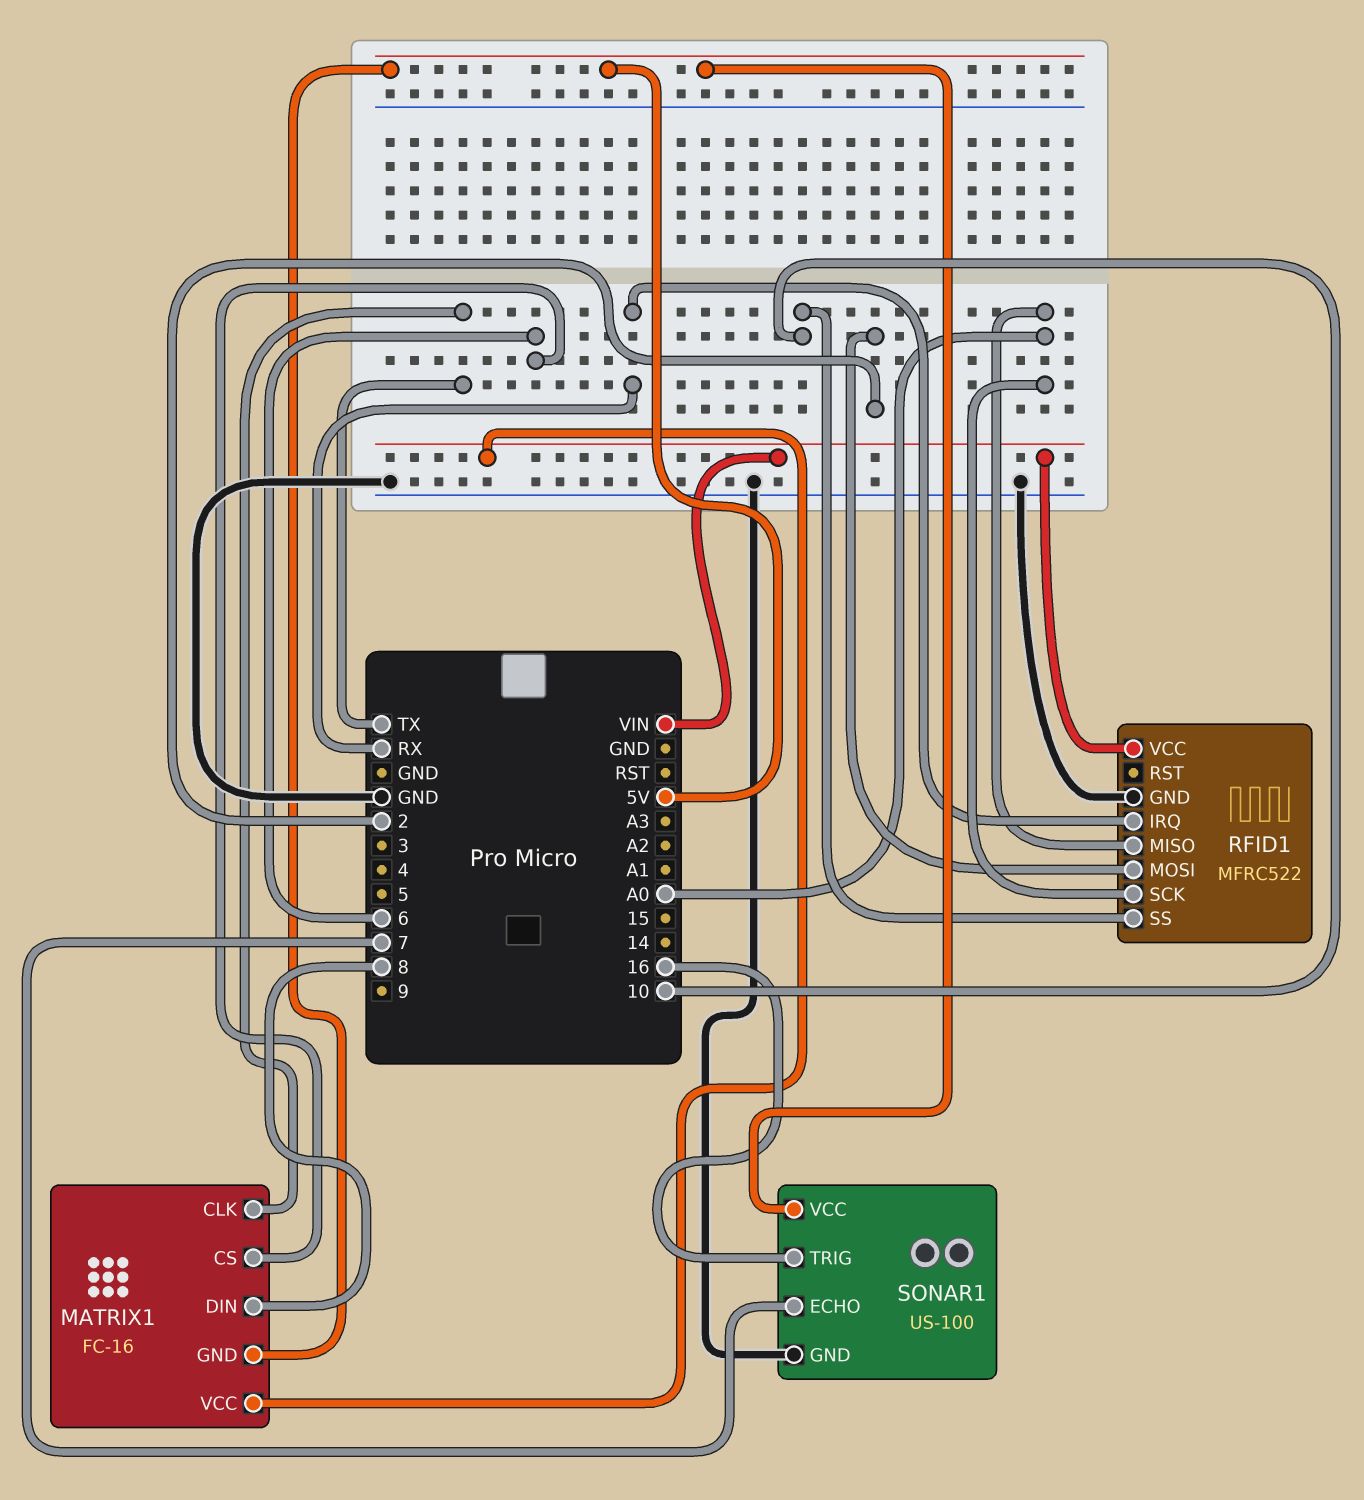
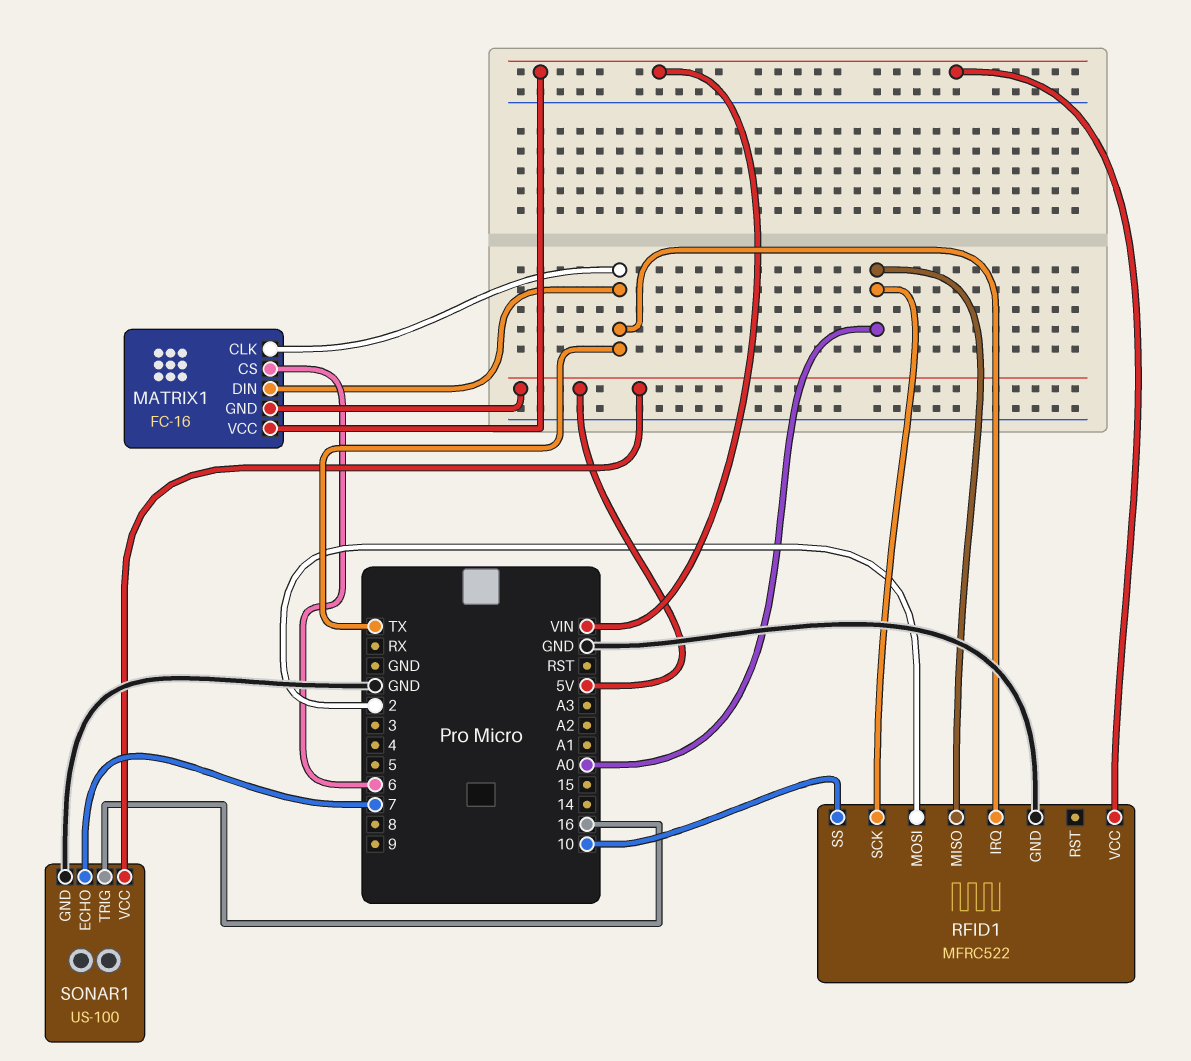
MATRIX1 pin DIN: 8 -> TX
RFID1 pin IRQ: RX -> TX

